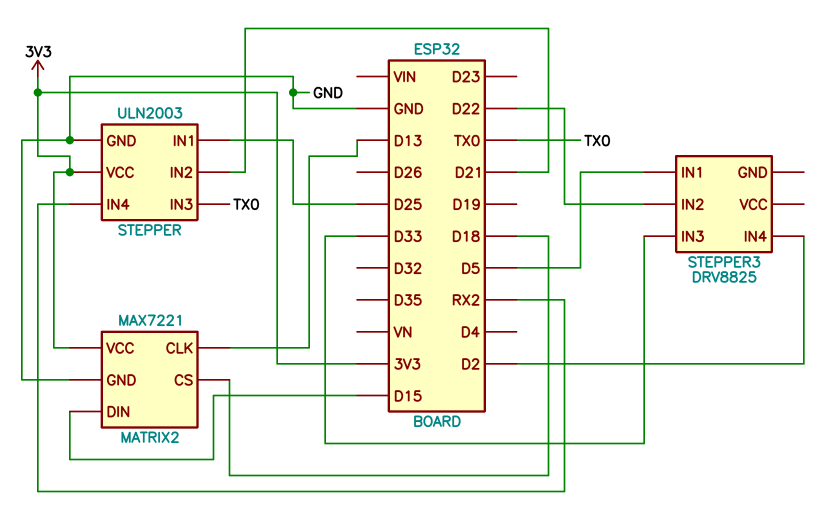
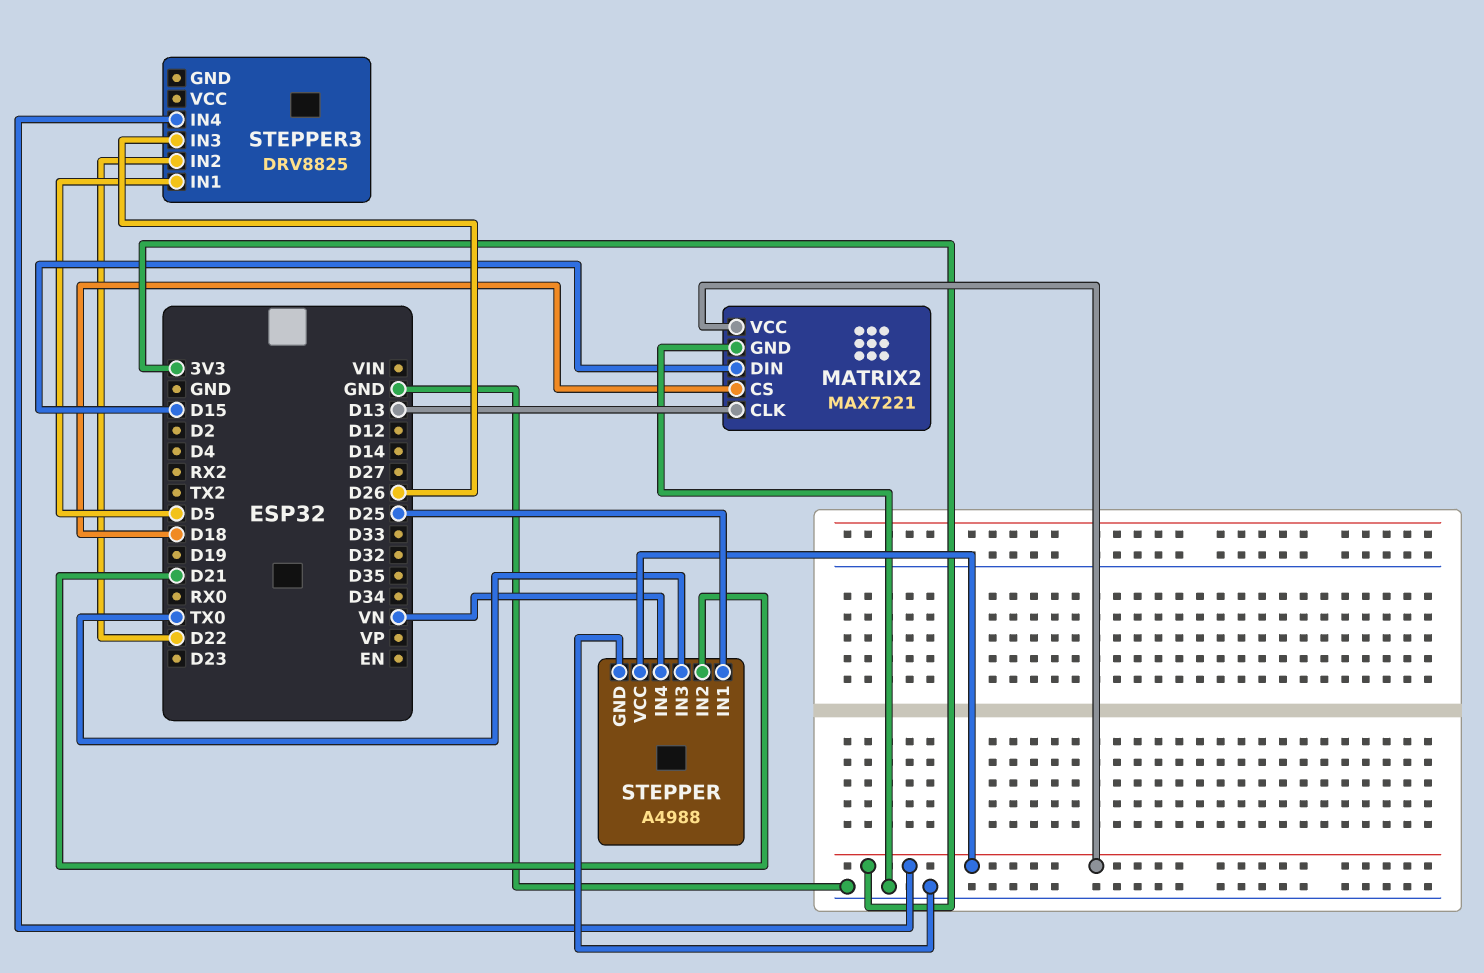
STEPPER: ULN2003 -> A4988
STEPPER pin IN4: RX2 -> VN
STEPPER3 pin IN3: D33 -> D26
STEPPER3 pin IN4: D2 -> 3V3

